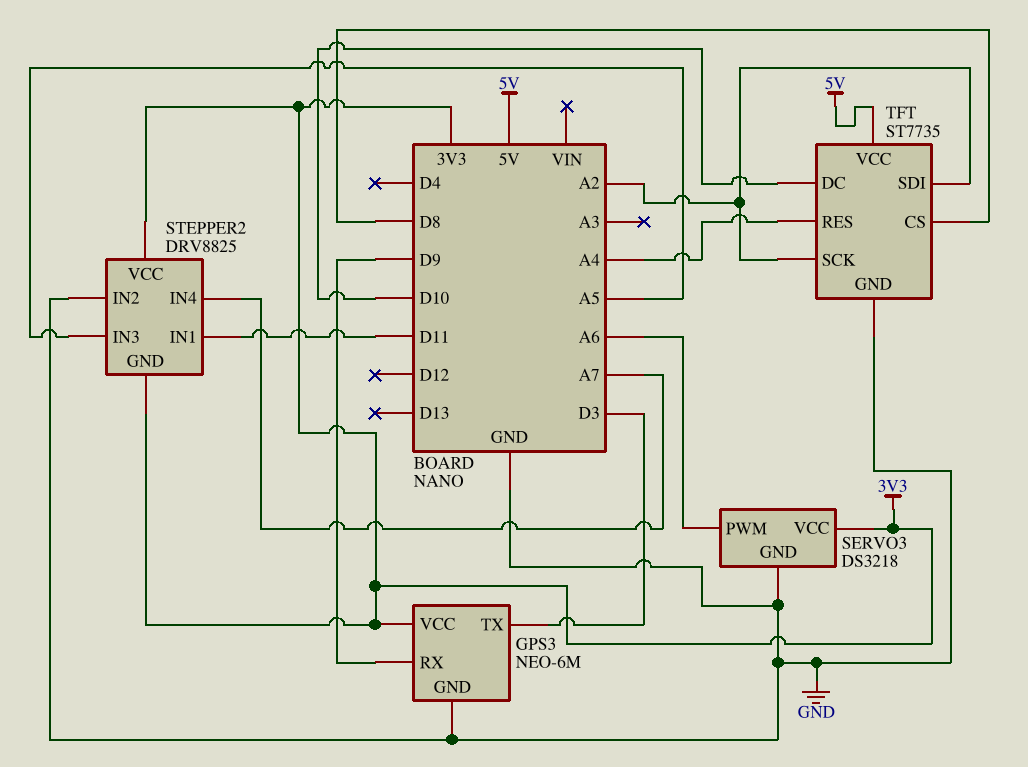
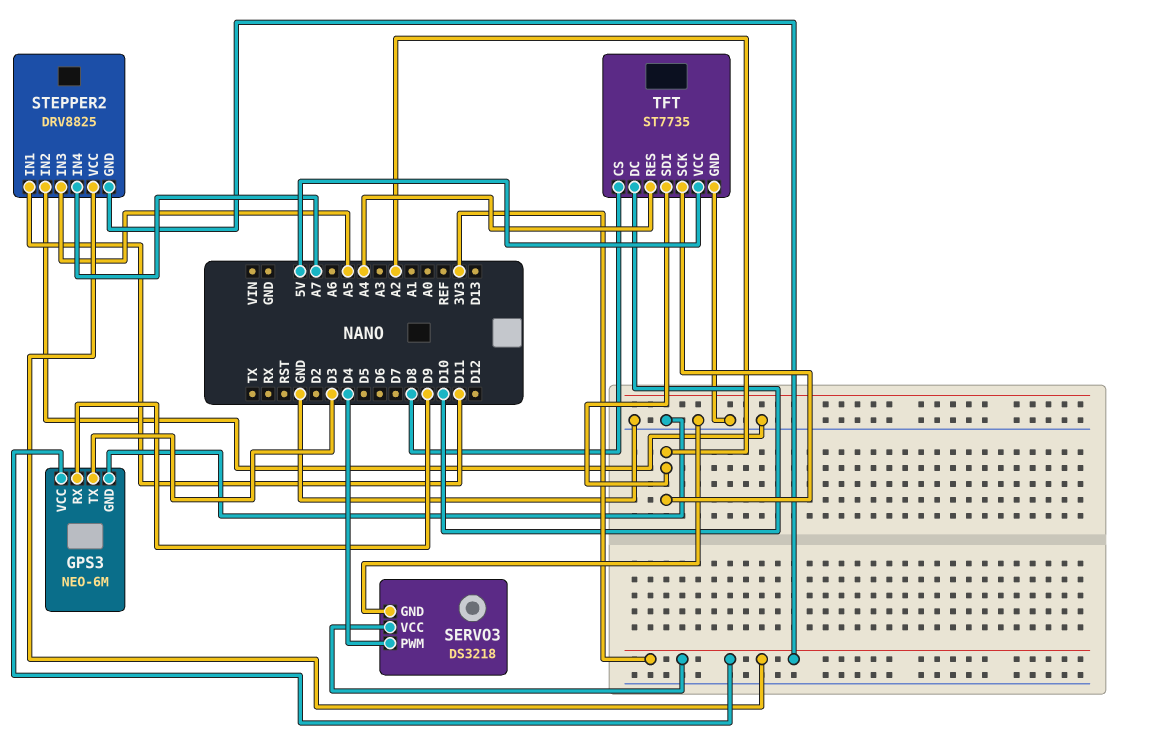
SERVO3 pin PWM: A6 -> D4

